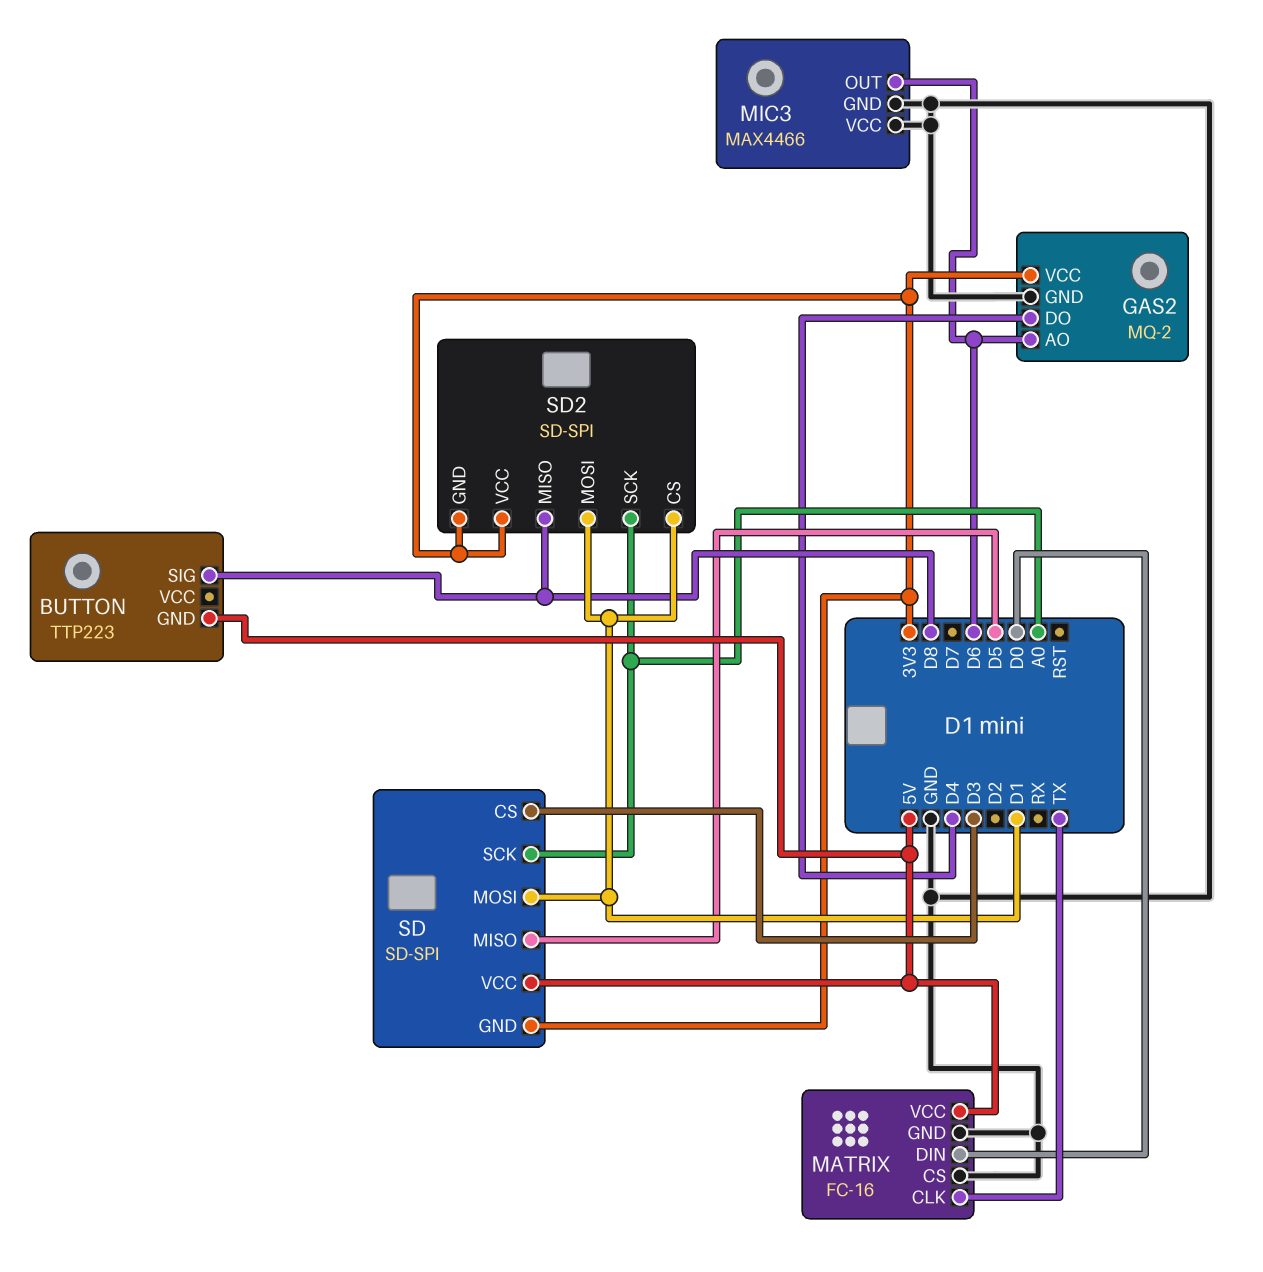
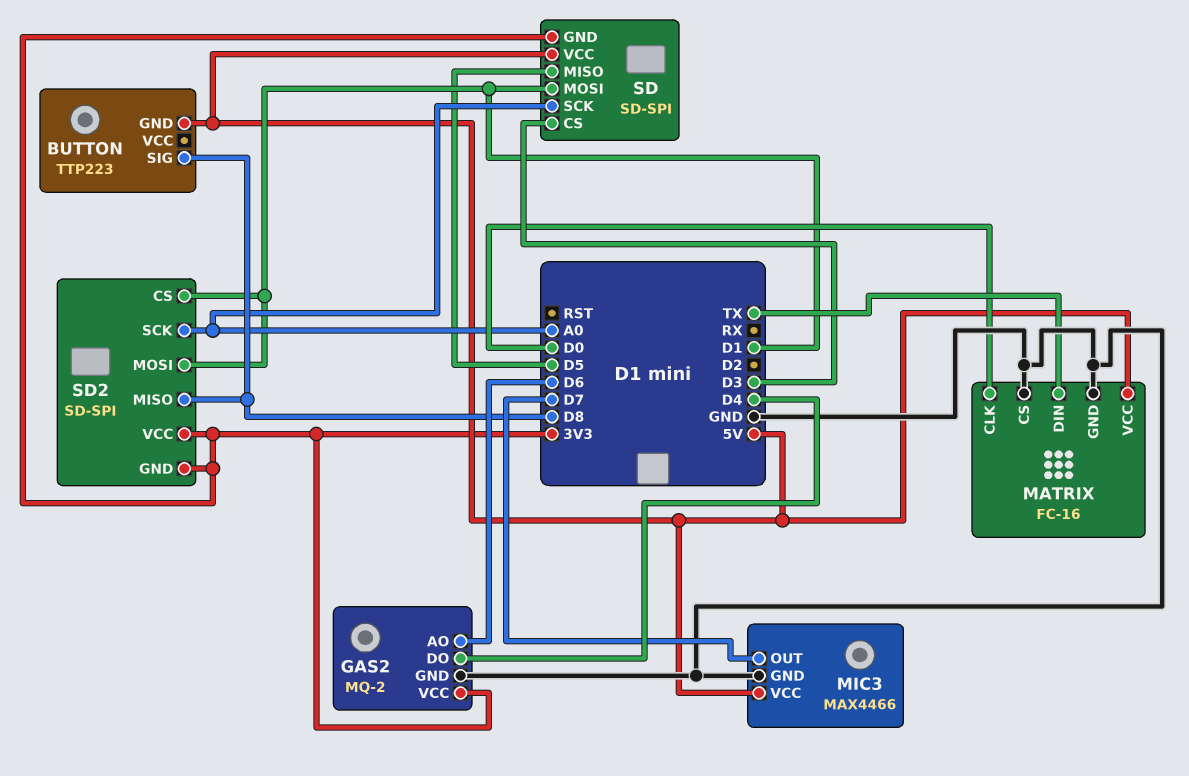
MATRIX pin CLK: TX -> D0
MATRIX pin DIN: D0 -> TX
MIC3 pin OUT: D6 -> D7
MIC3 pin VCC: GND -> 5V

